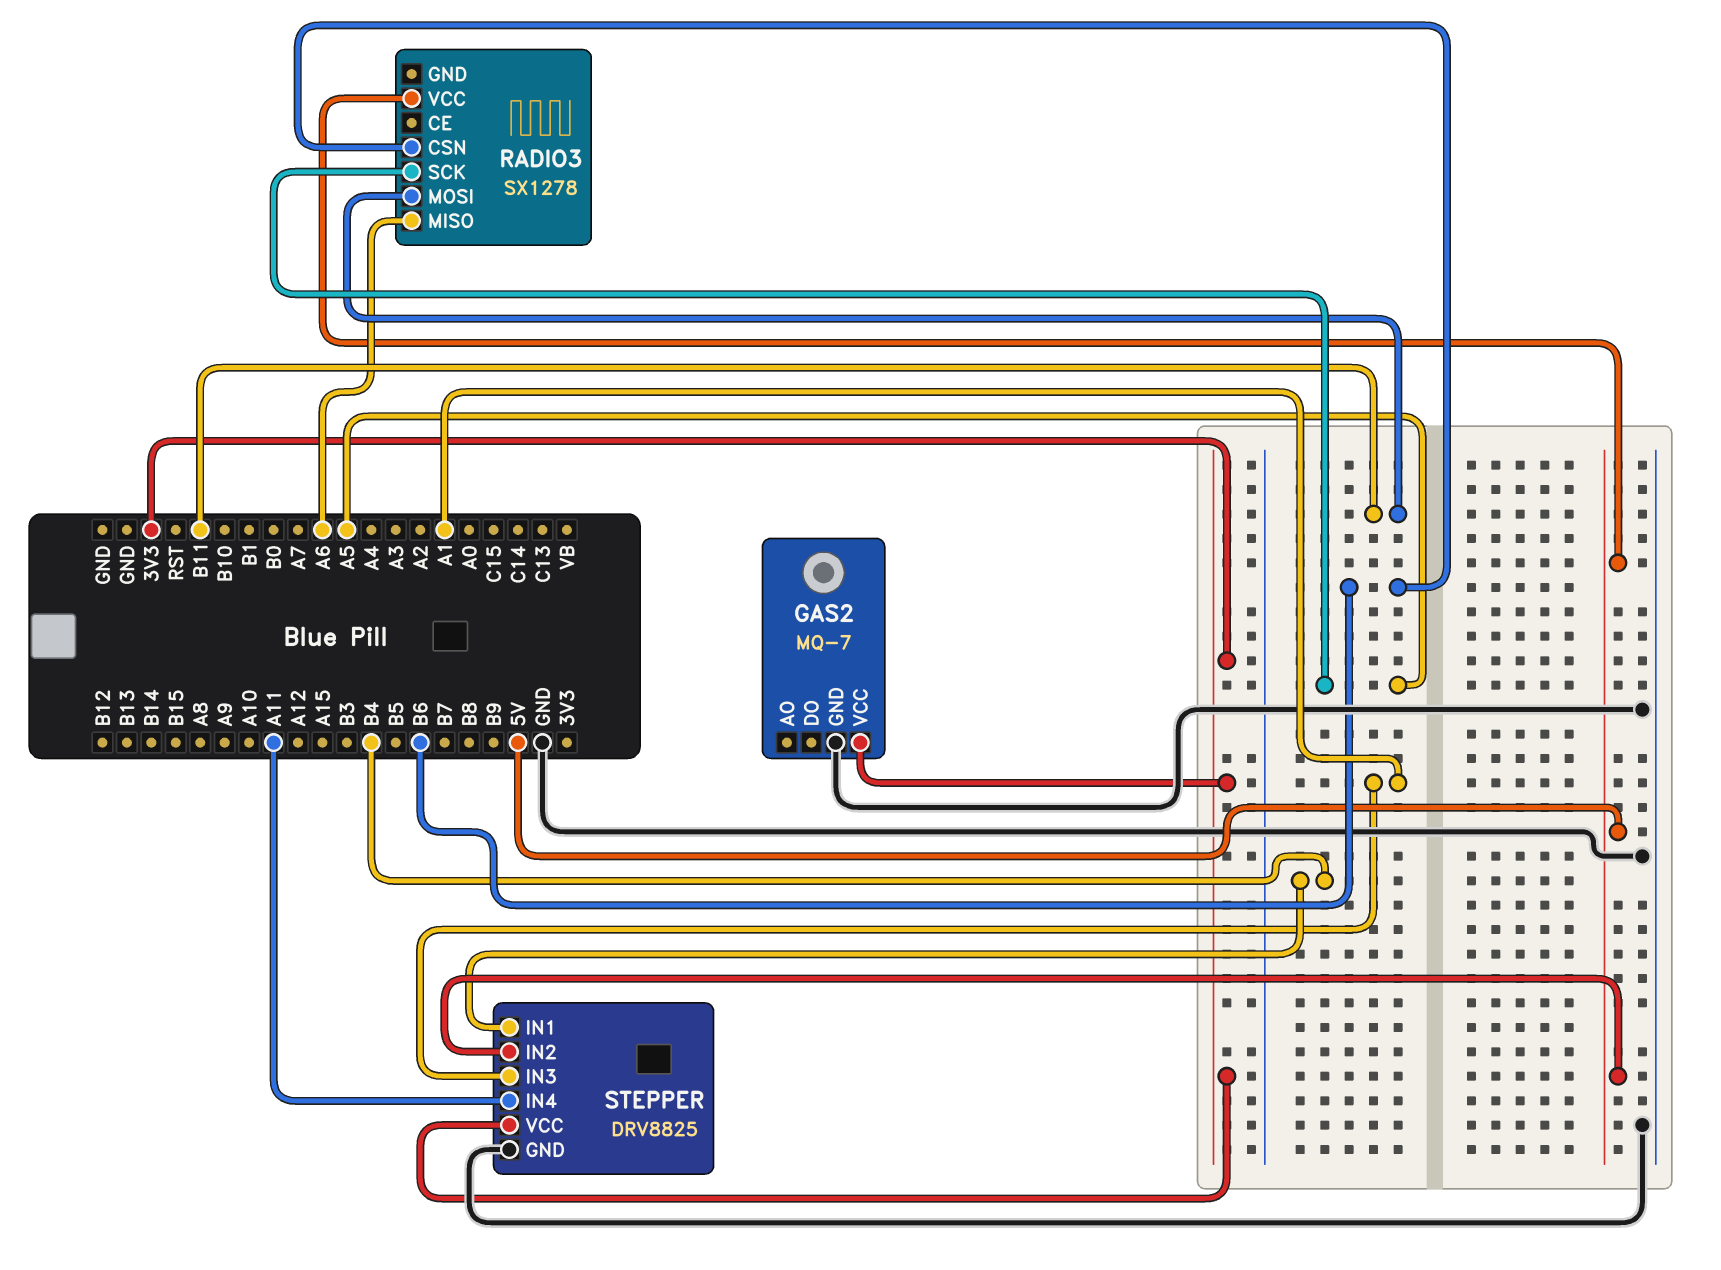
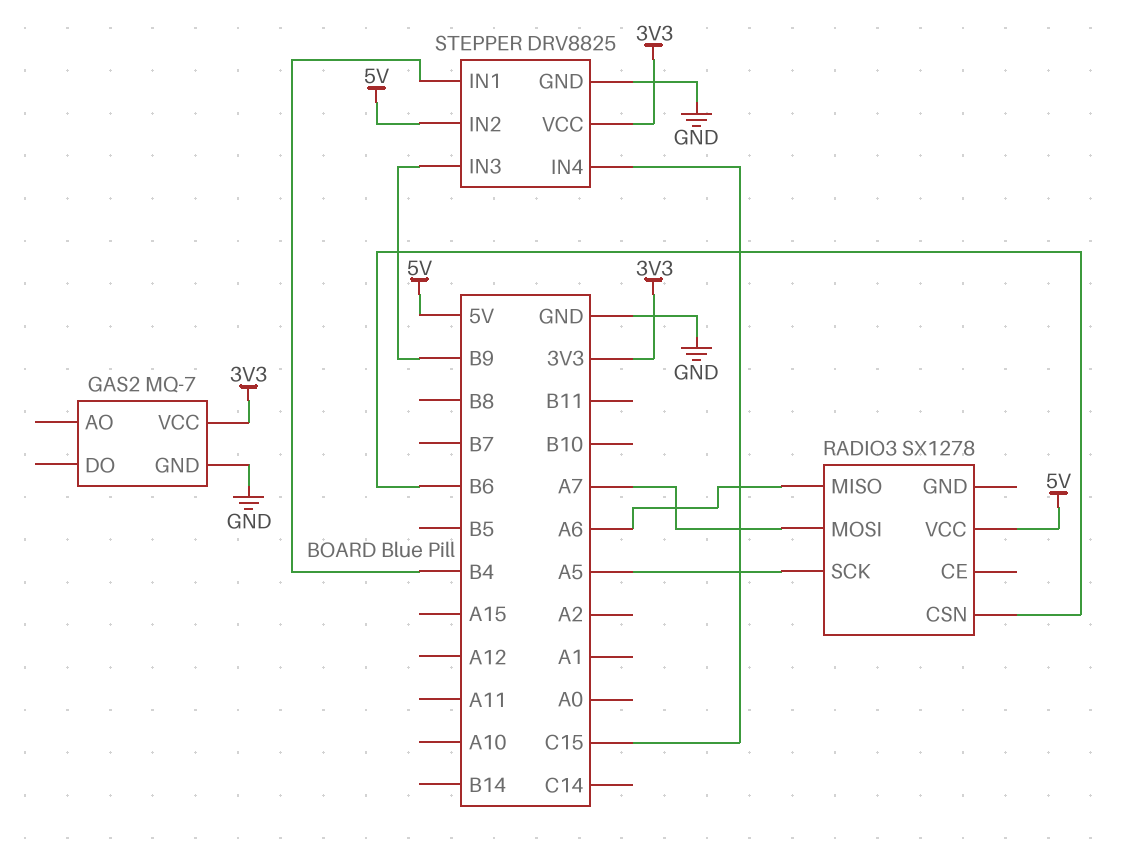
RADIO3 pin MOSI: B11 -> A7
STEPPER pin IN3: A1 -> B9
STEPPER pin IN4: A11 -> C15

